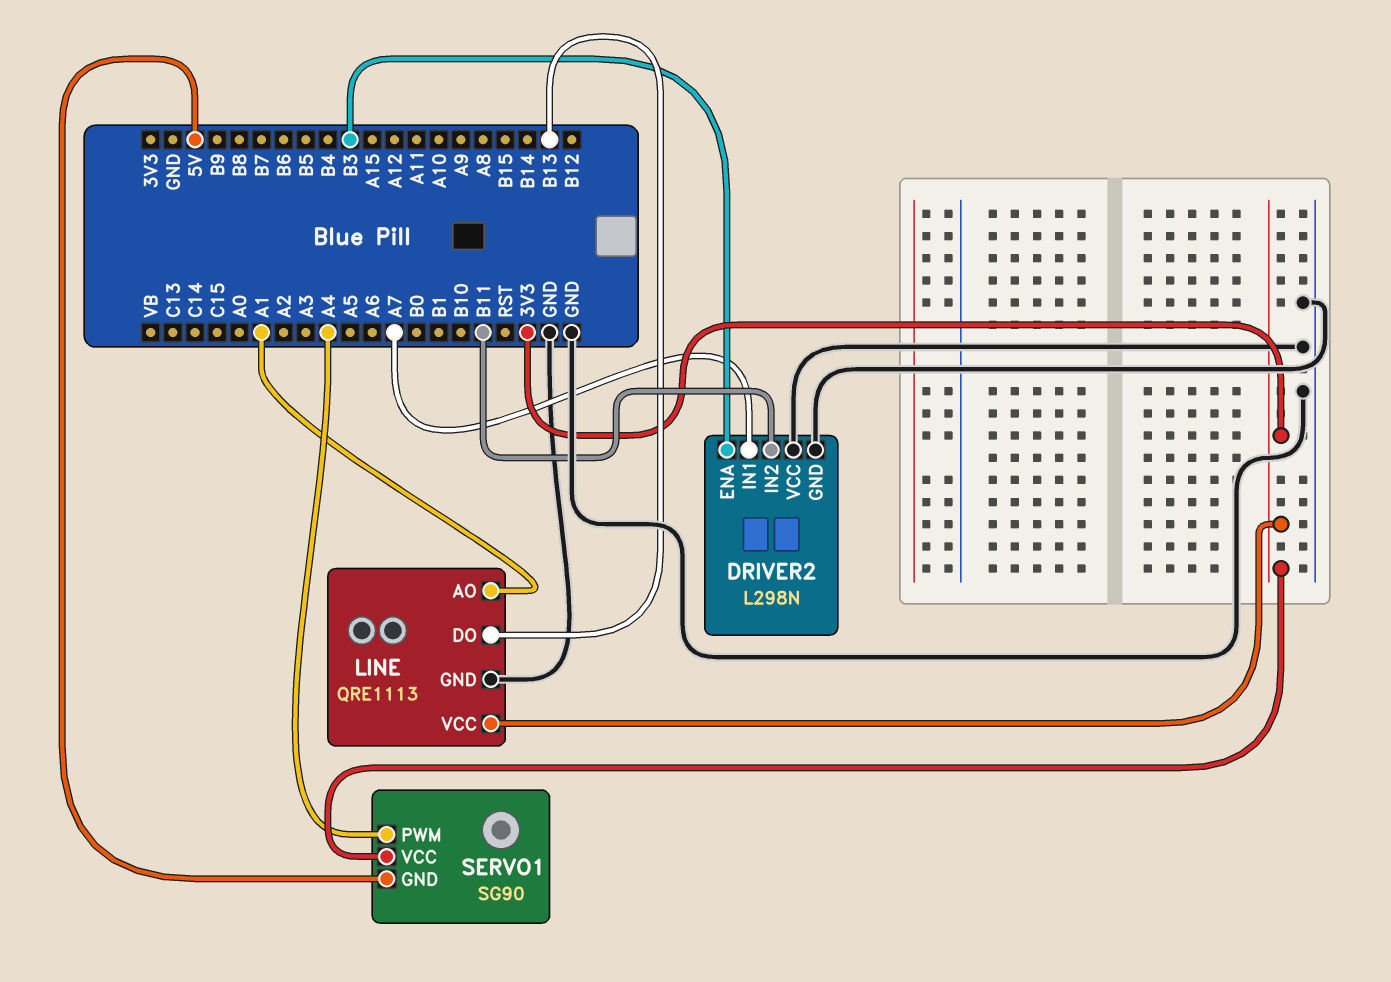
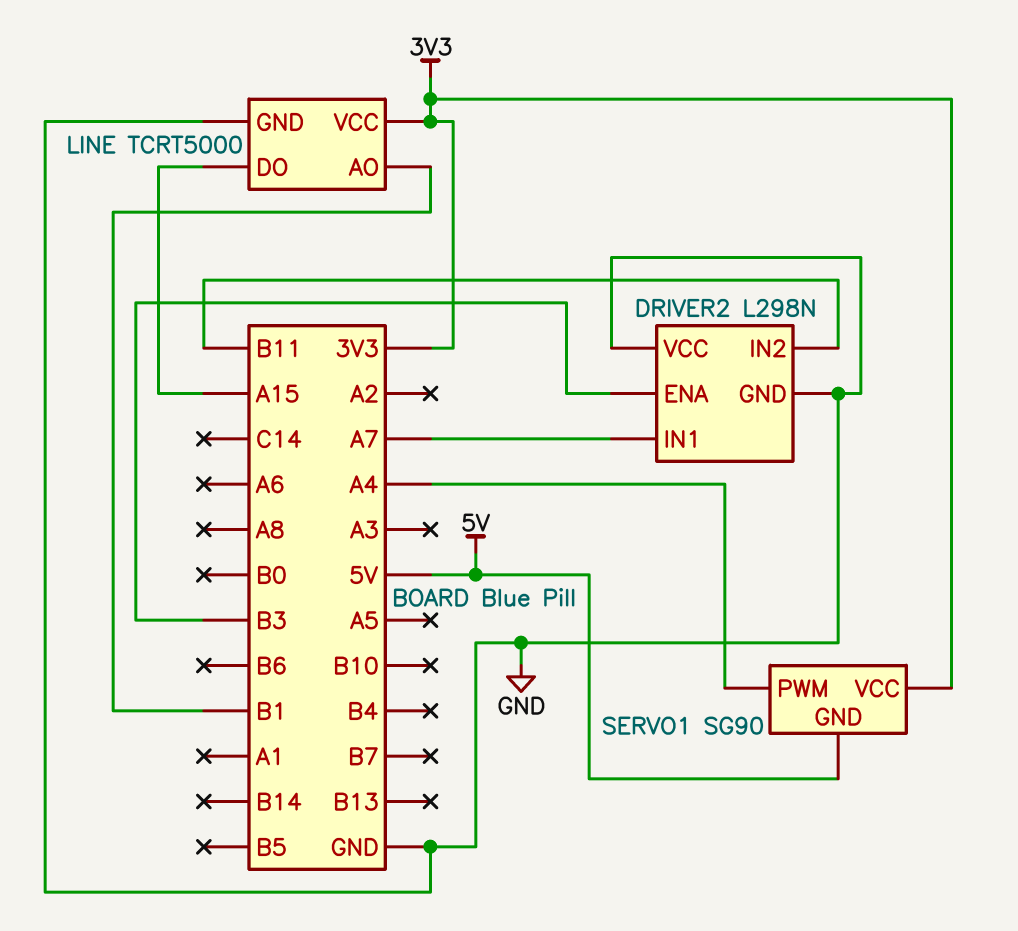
LINE: QRE1113 -> TCRT5000
LINE pin AO: A1 -> B1
LINE pin DO: B13 -> A15

